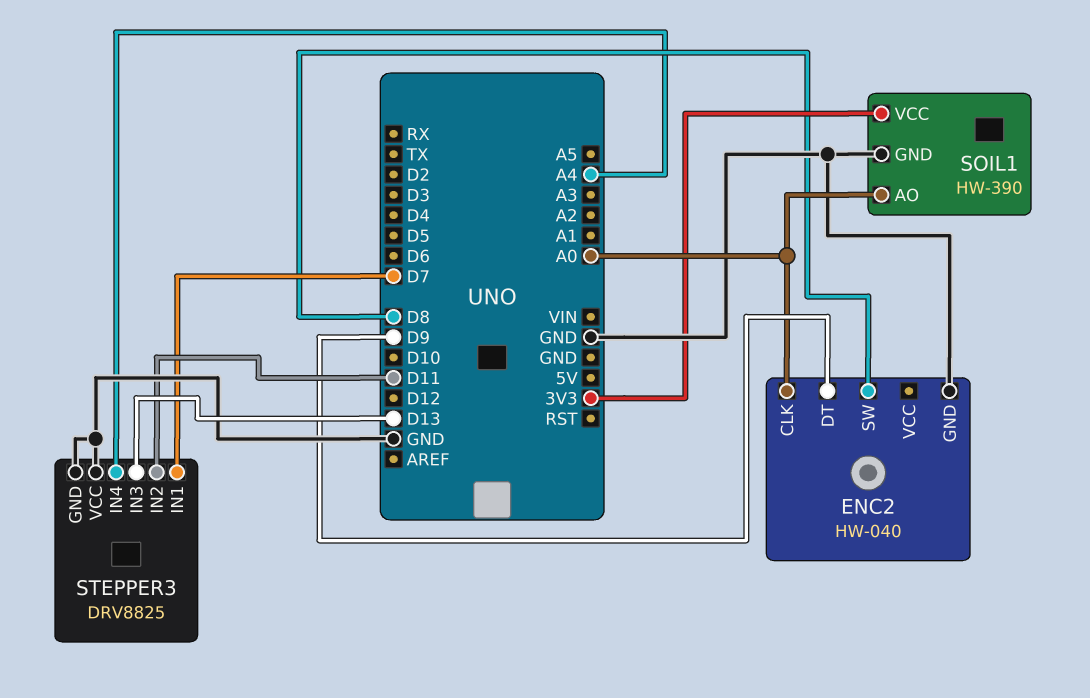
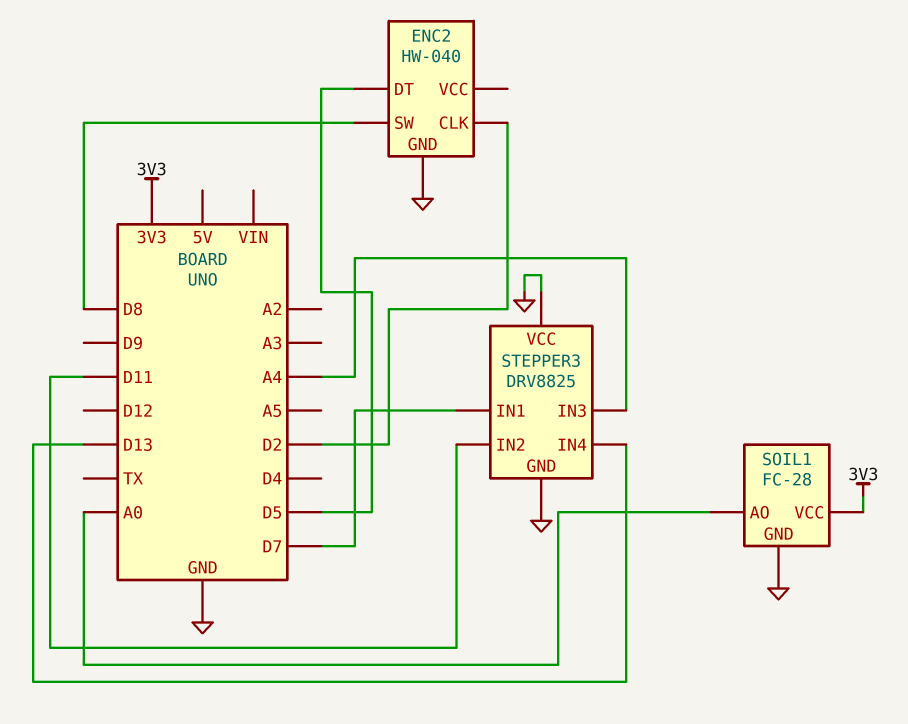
ENC2 pin CLK: A0 -> D2
ENC2 pin DT: D9 -> D5
SOIL1: HW-390 -> FC-28
STEPPER3 pin IN3: D13 -> A4
STEPPER3 pin IN4: A4 -> D13

